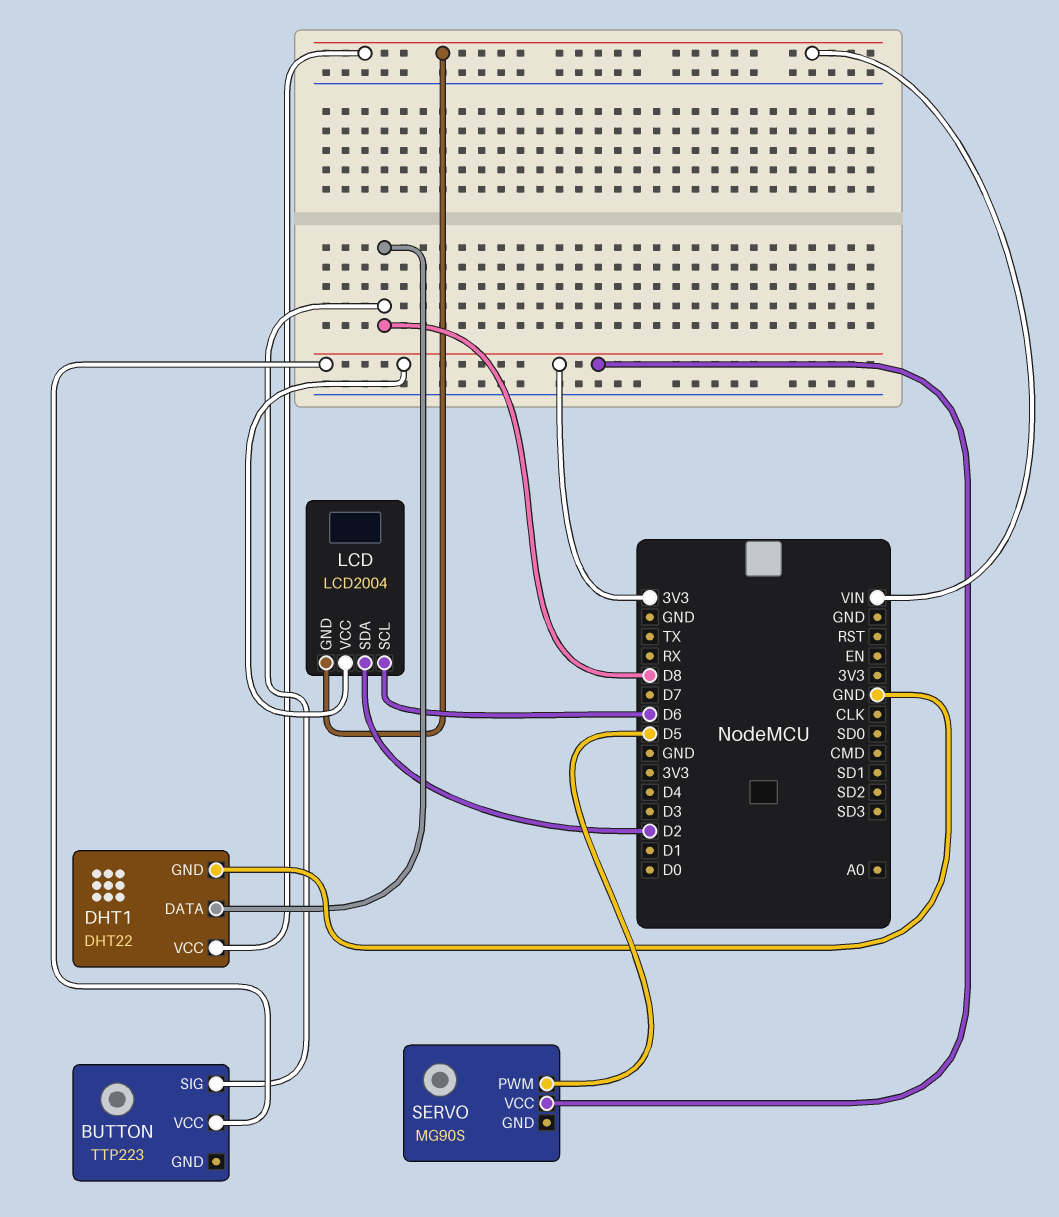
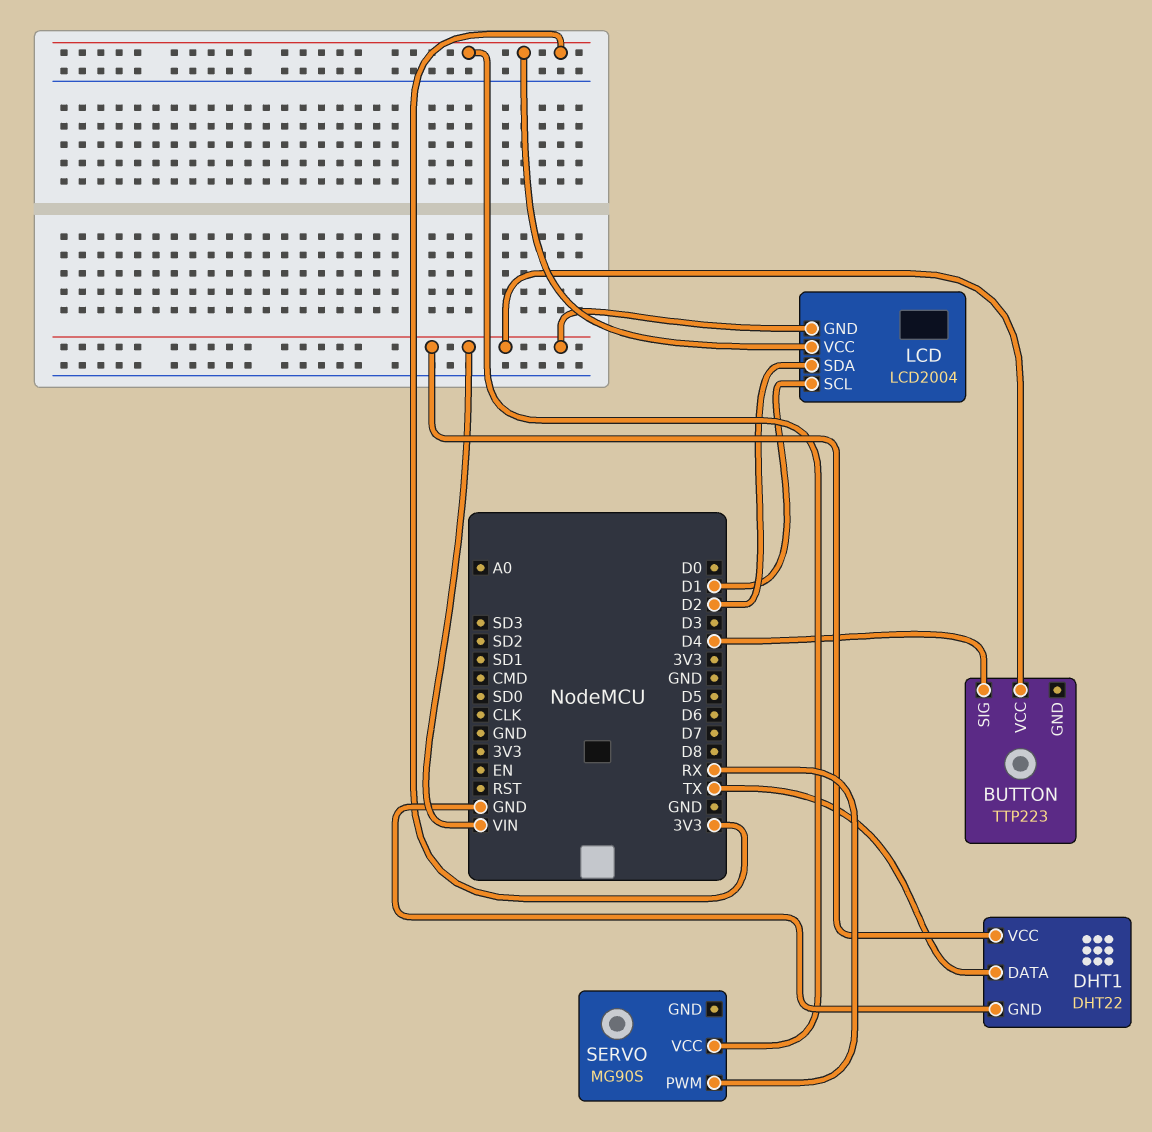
BUTTON pin SIG: D8 -> D4
BUTTON pin VCC: 3V3 -> VIN
DHT1 pin DATA: D8 -> TX
LCD pin SCL: D6 -> D1
SERVO pin PWM: D5 -> RX

